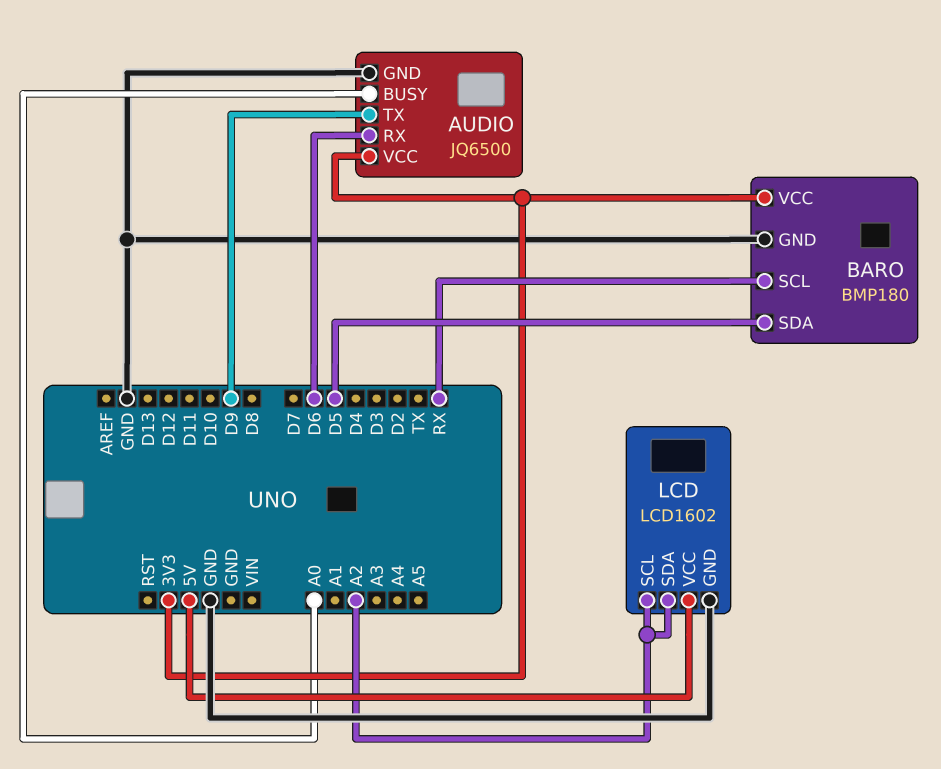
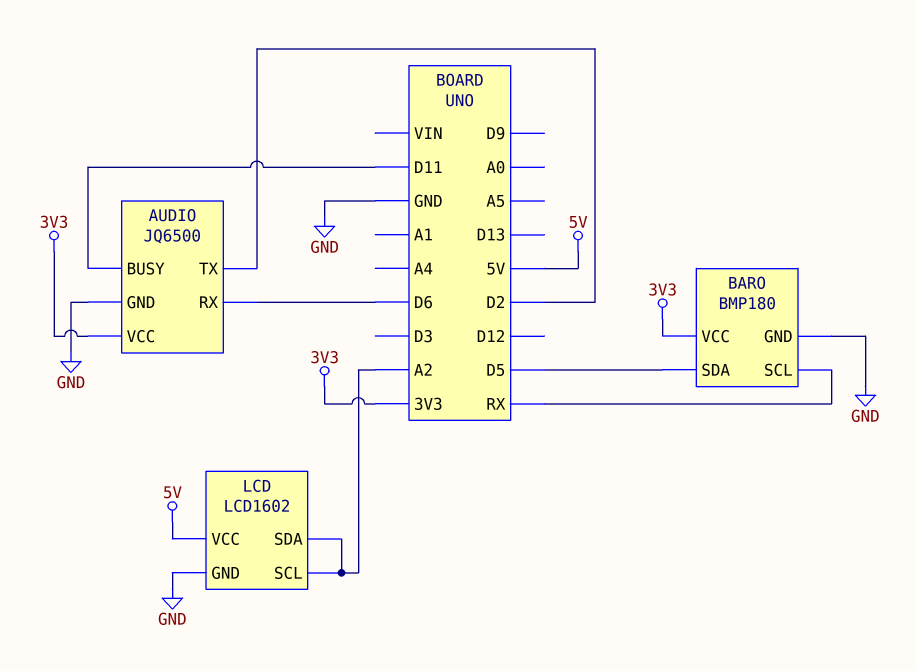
AUDIO pin BUSY: A0 -> D11
AUDIO pin TX: D9 -> D2

